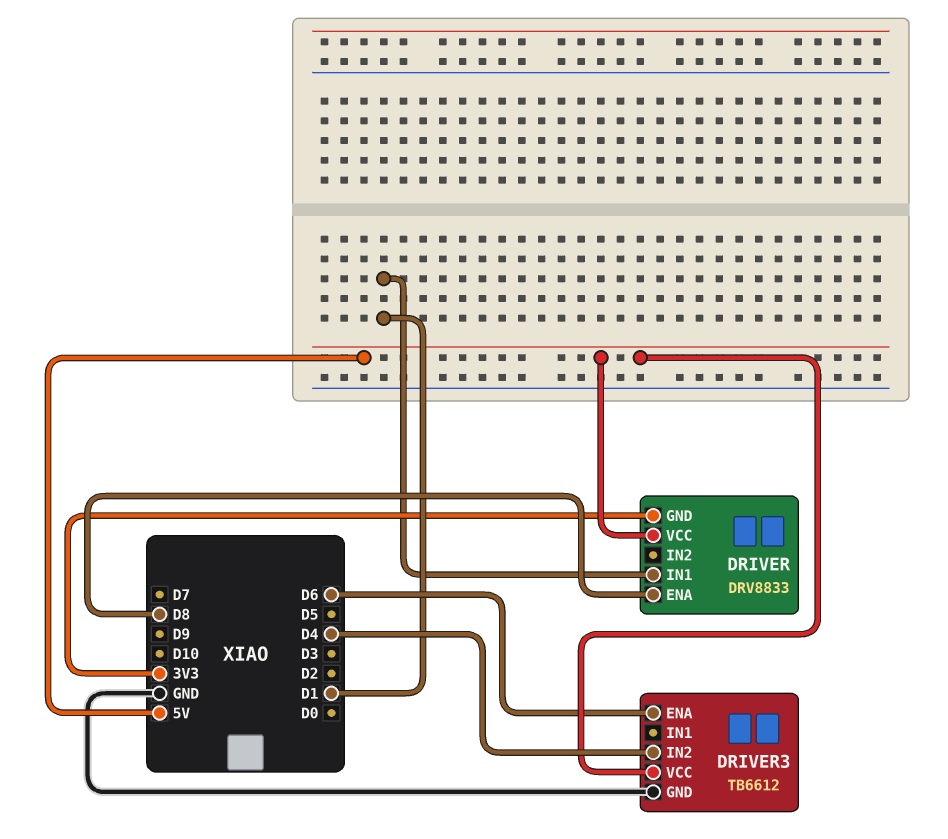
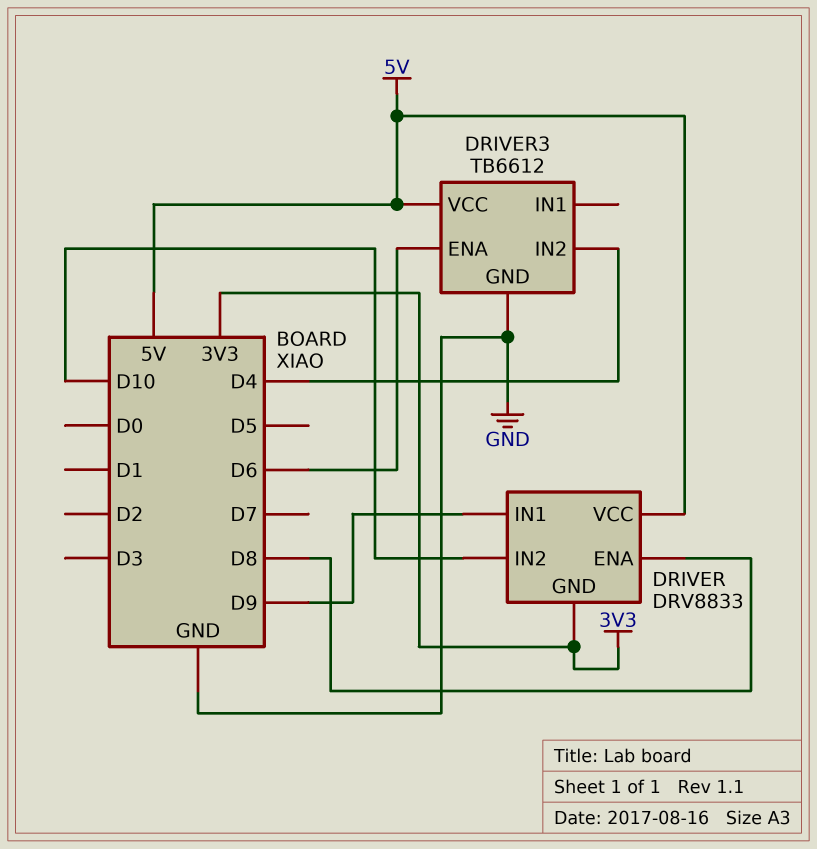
DRIVER pin IN1: D1 -> D9
DRIVER pin IN2: none -> D10

